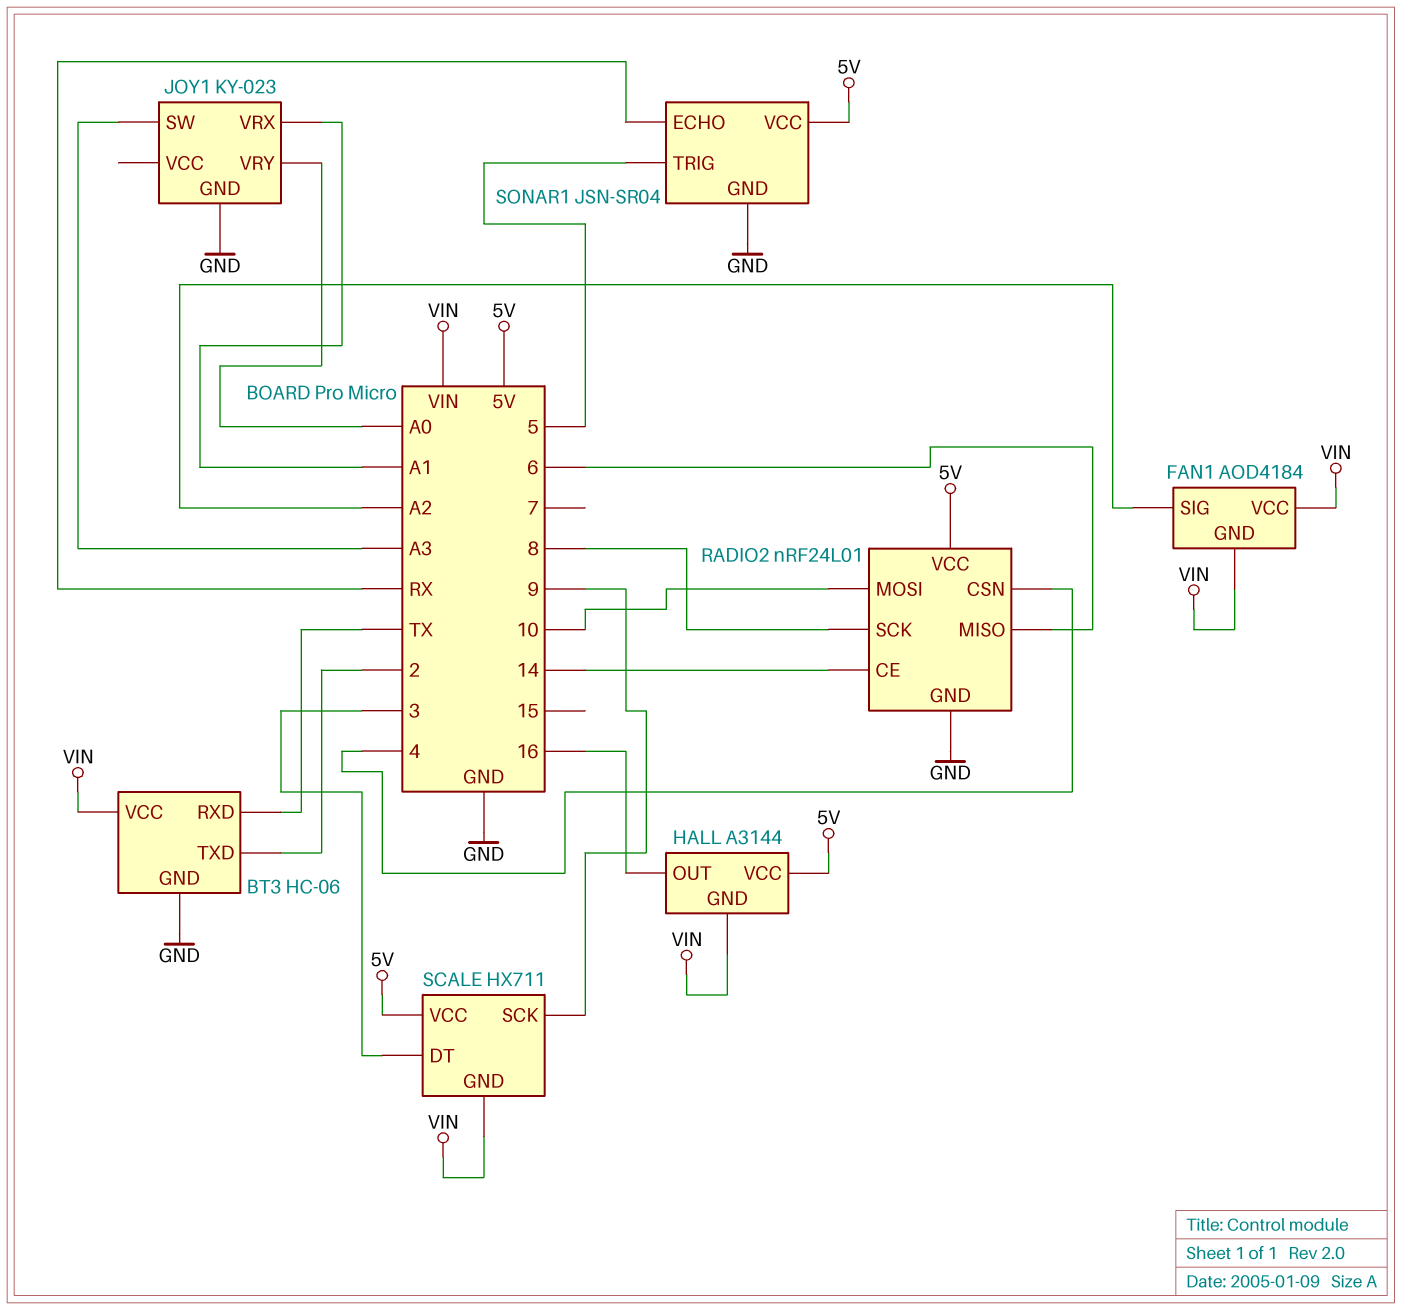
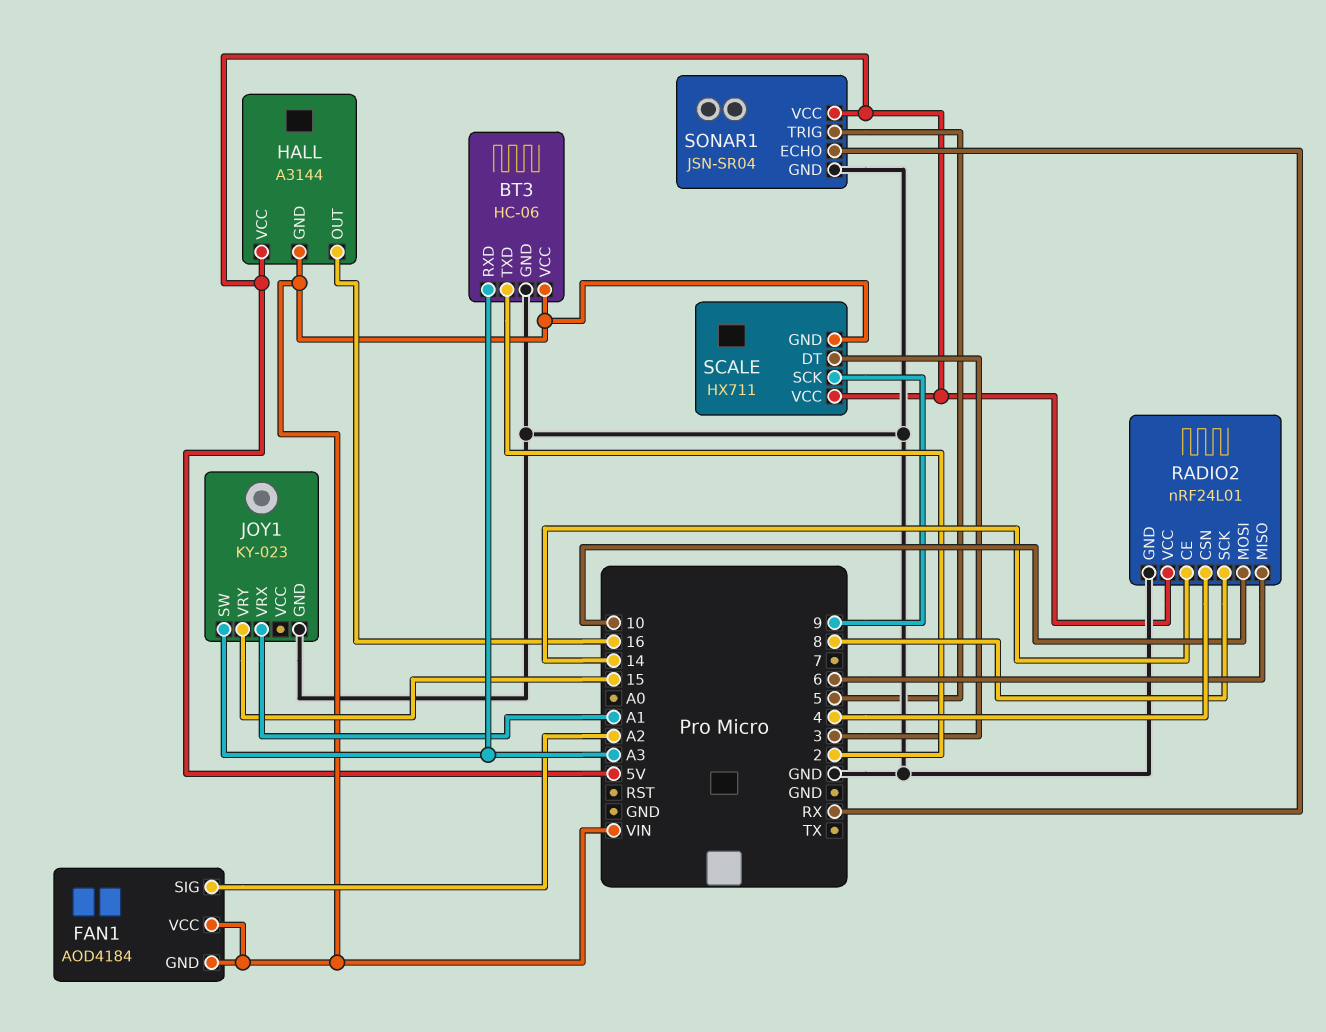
BT3 pin RXD: TX -> A3
JOY1 pin VRY: A0 -> 15

